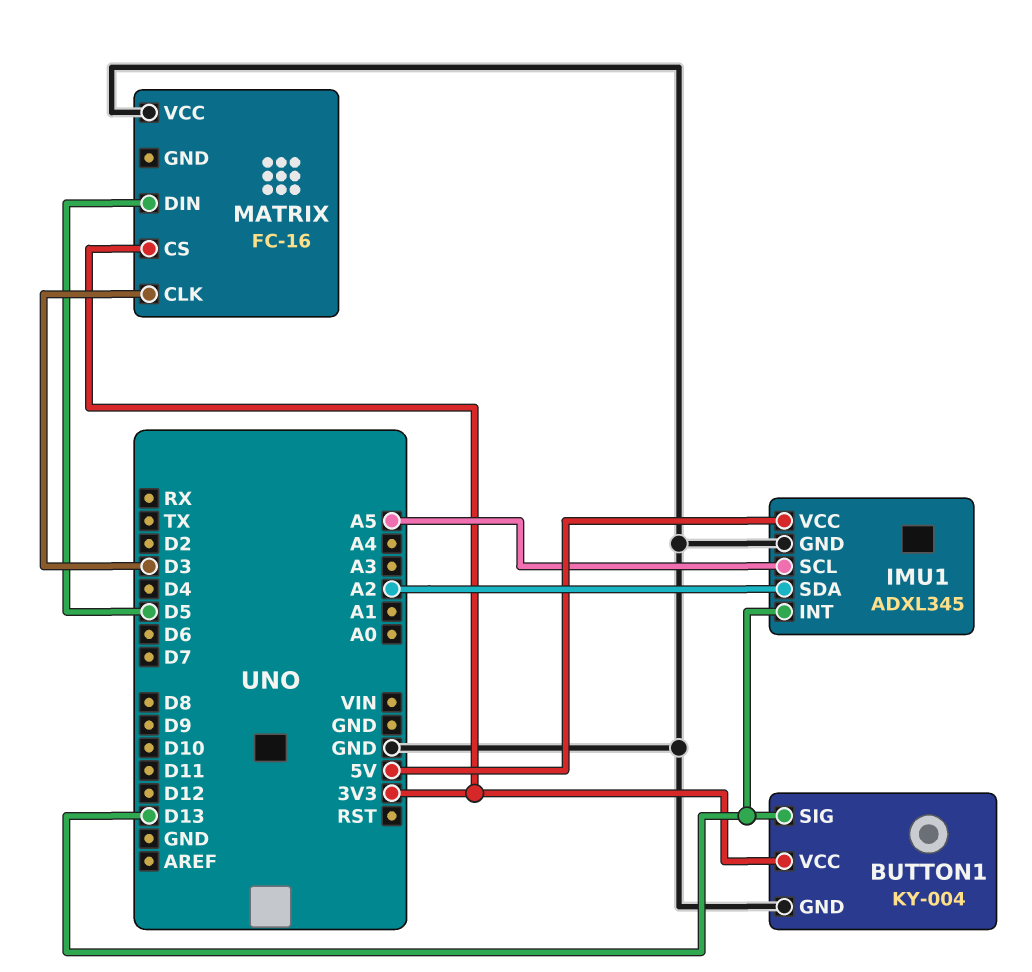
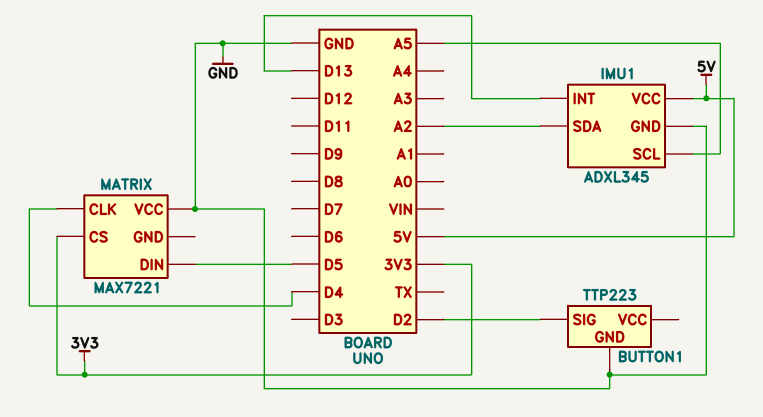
BUTTON1: KY-004 -> TTP223
BUTTON1 pin SIG: D13 -> D2
BUTTON1 pin VCC: 3V3 -> none
MATRIX: FC-16 -> MAX7221
MATRIX pin CLK: D3 -> D4

